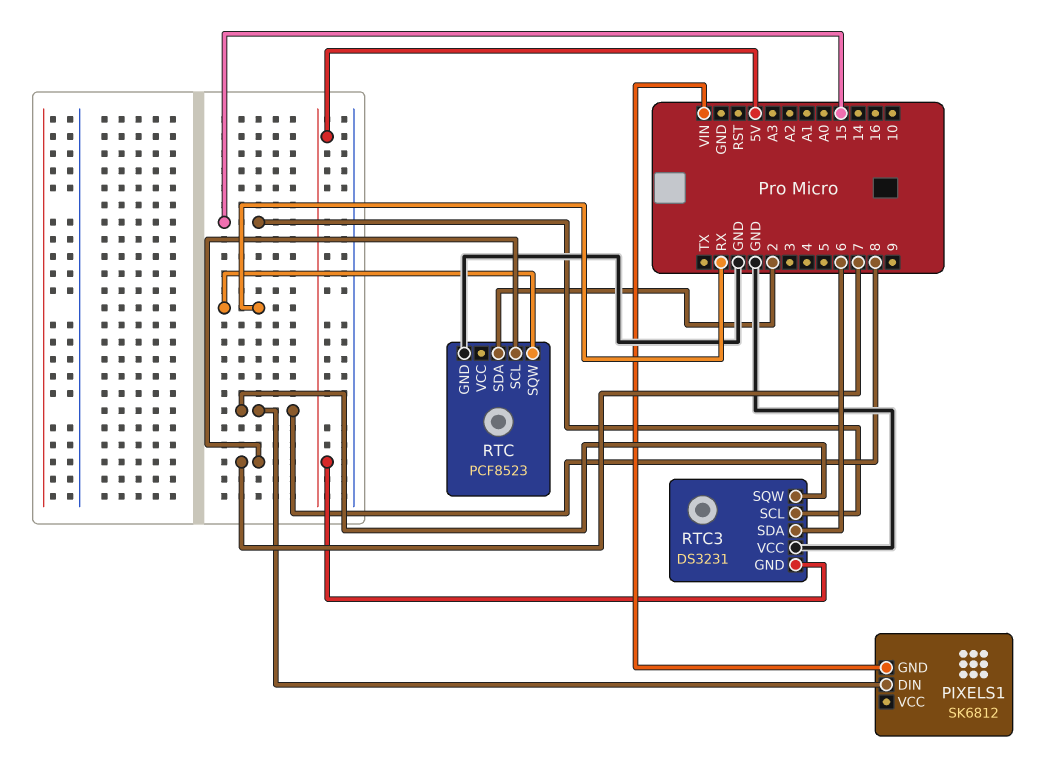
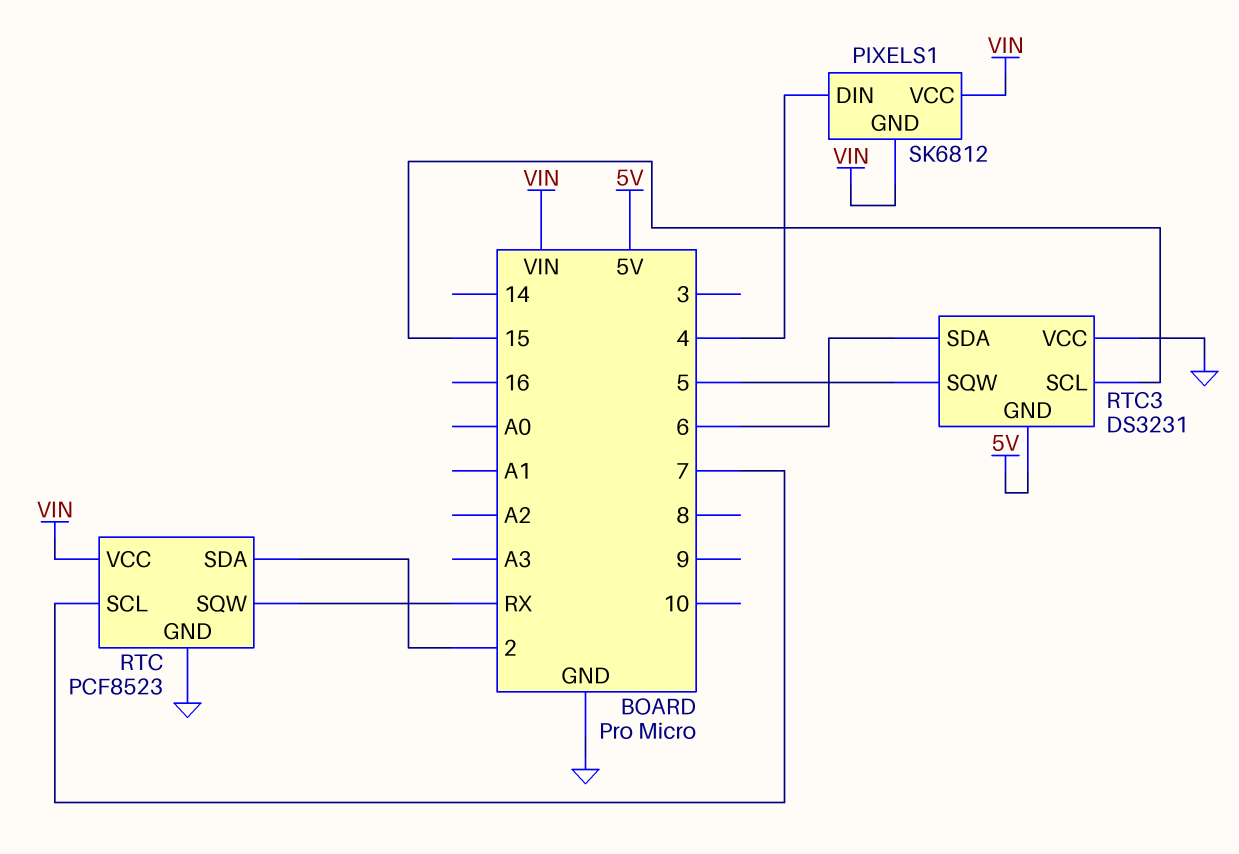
PIXELS1 pin DIN: 8 -> 4
PIXELS1 pin VCC: none -> VIN
RTC pin VCC: none -> VIN
RTC3 pin SQW: 8 -> 5

